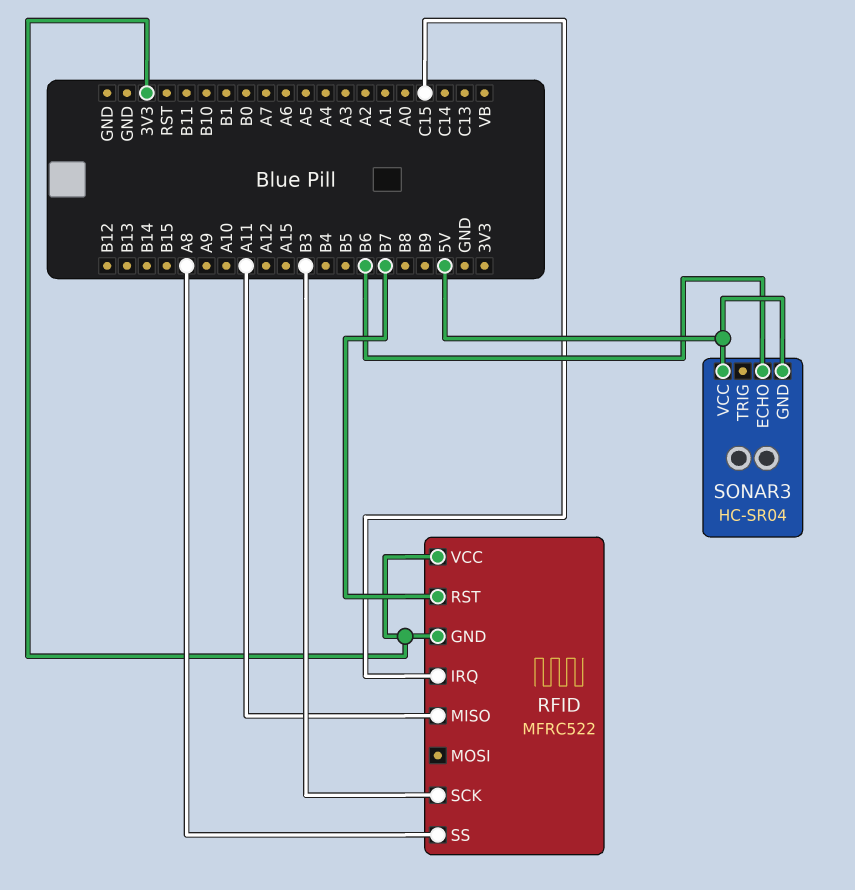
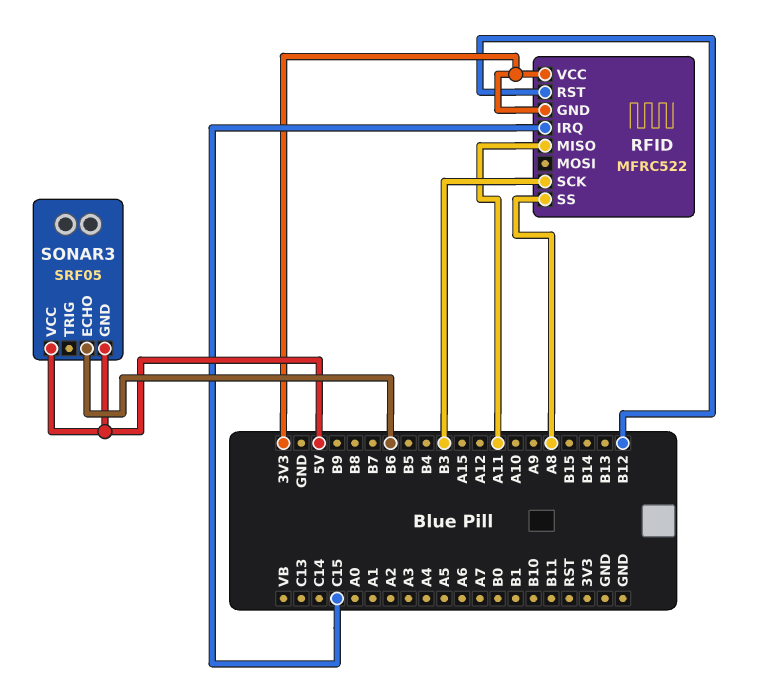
RFID pin RST: B7 -> B12
SONAR3: HC-SR04 -> SRF05

